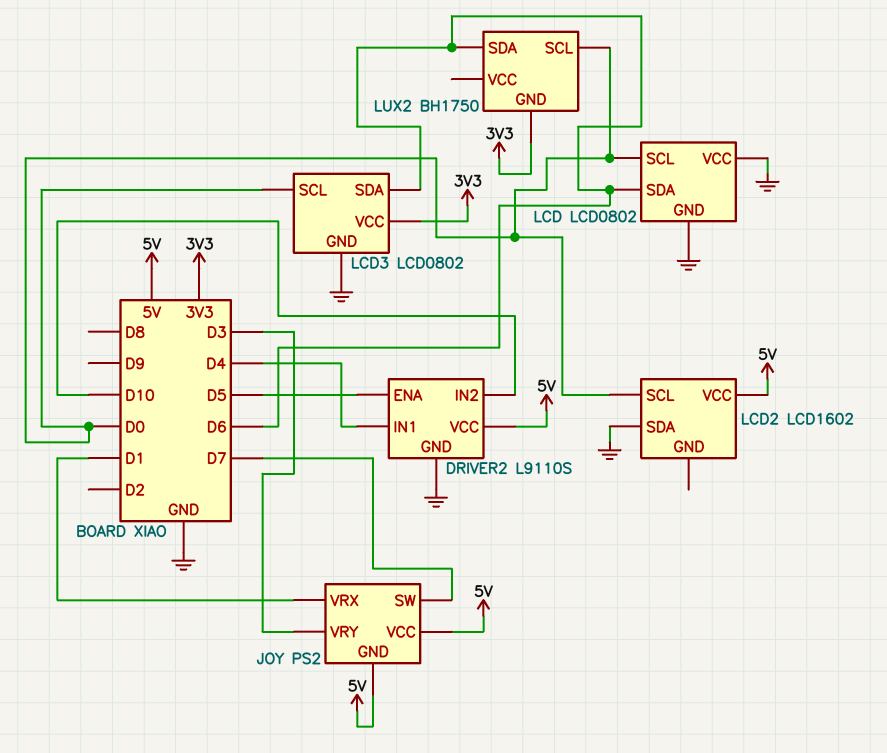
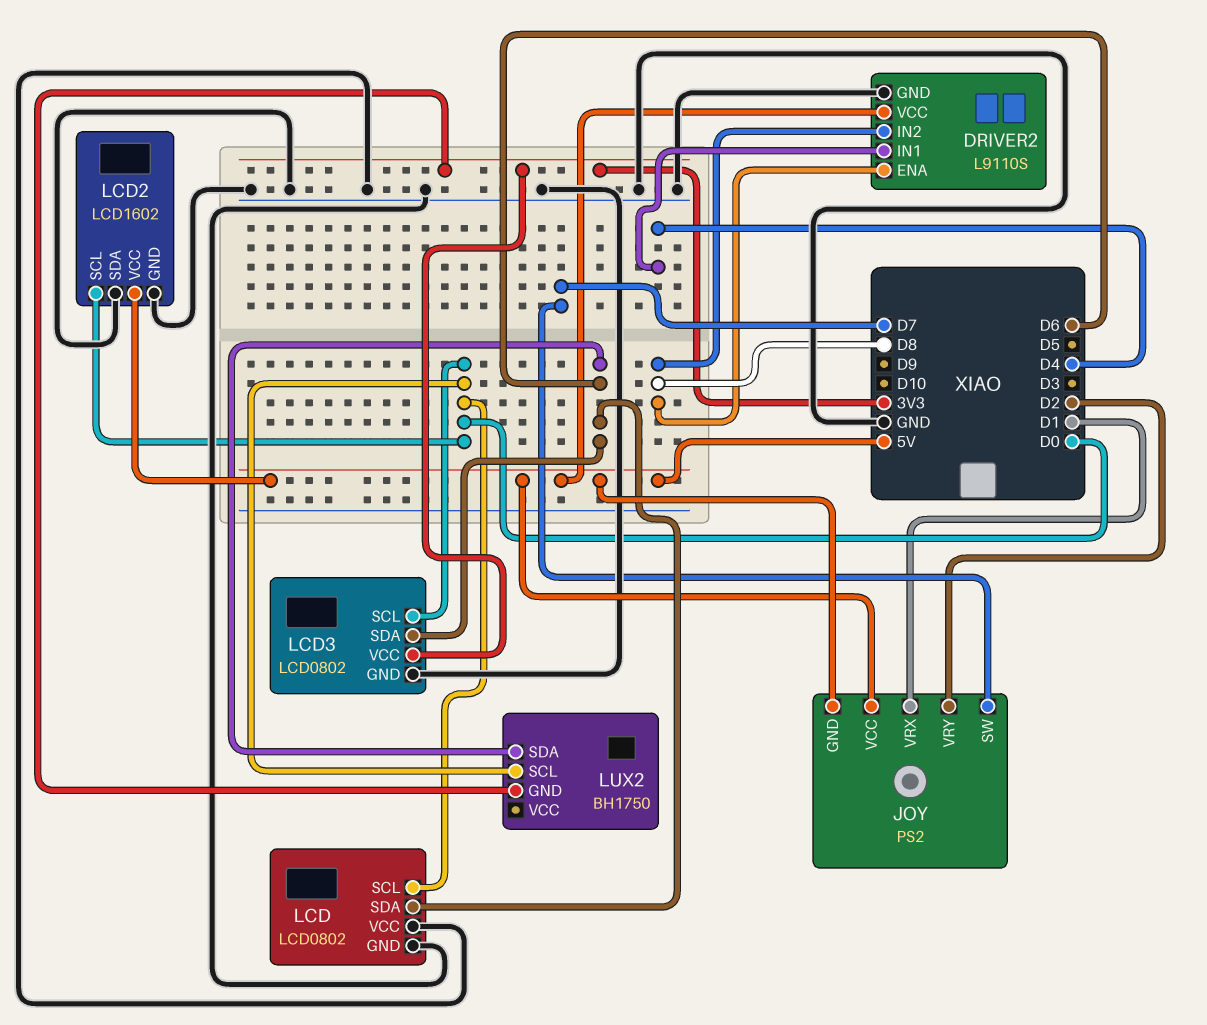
DRIVER2 pin ENA: D5 -> D8
DRIVER2 pin IN2: D10 -> D8
JOY pin VRY: D3 -> D2
LCD2 pin GND: none -> GND

